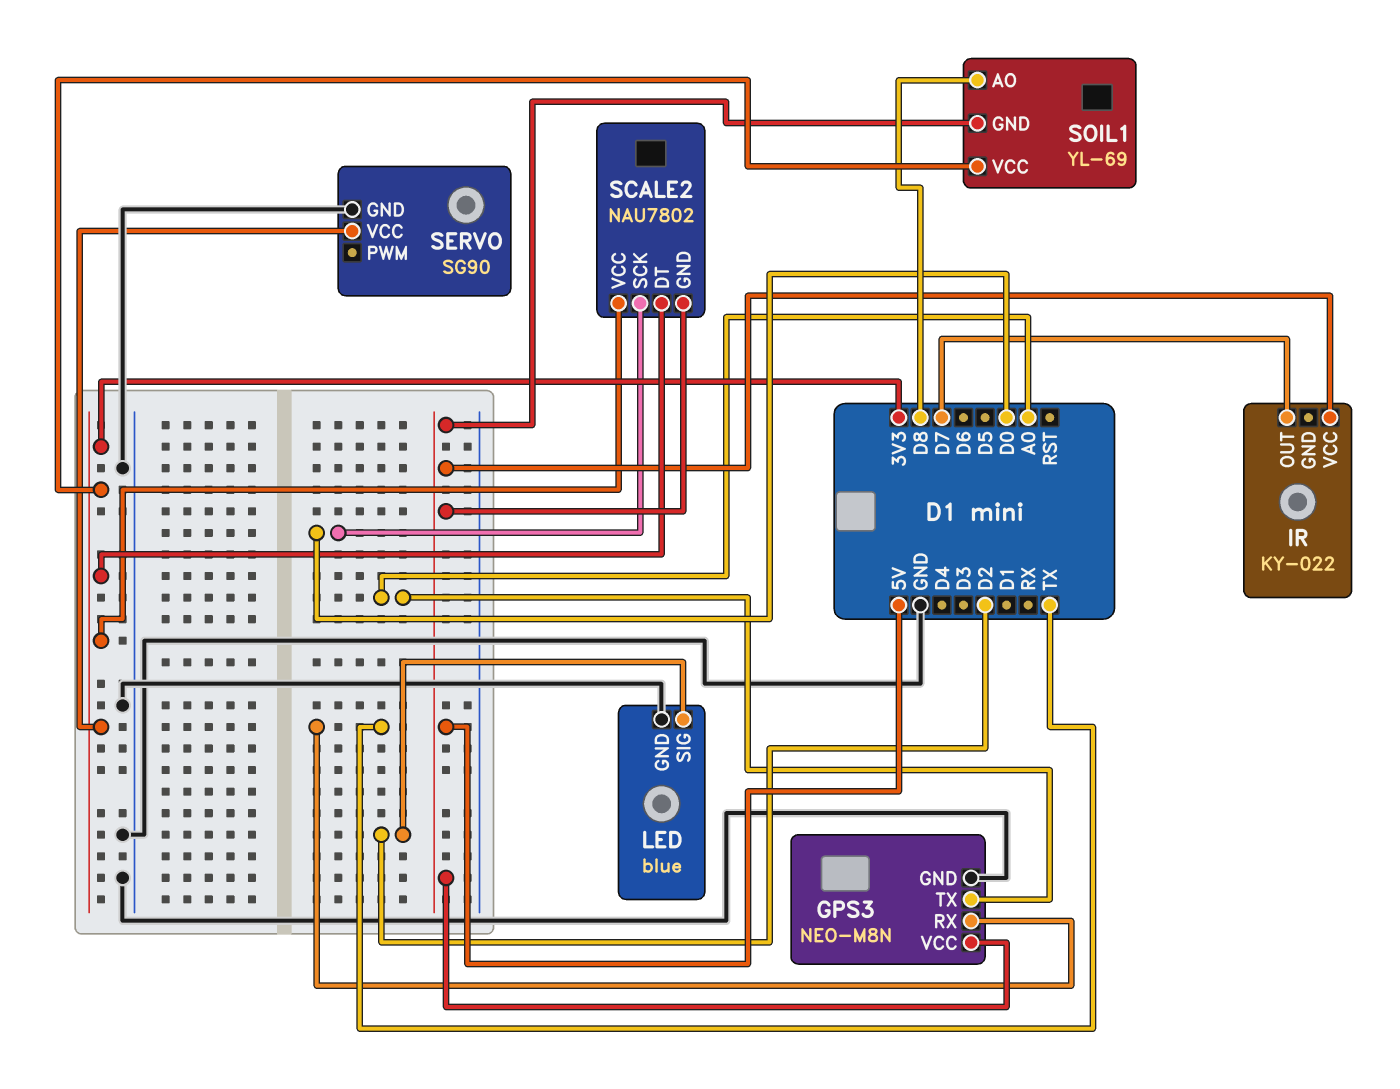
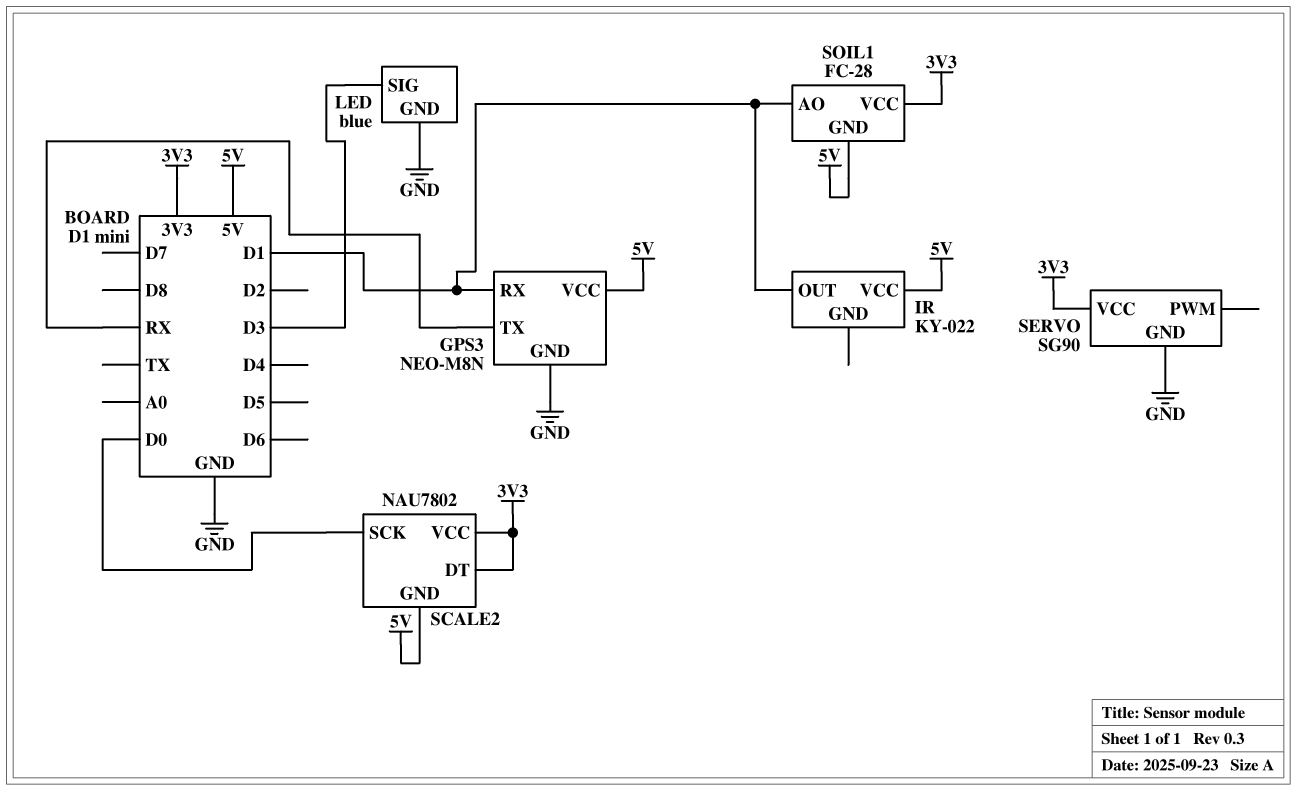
GPS3 pin RX: TX -> D1
GPS3 pin TX: A0 -> RX
IR pin OUT: D7 -> D1
LED pin SIG: D2 -> D3
SOIL1: YL-69 -> FC-28
SOIL1 pin AO: D8 -> D1

